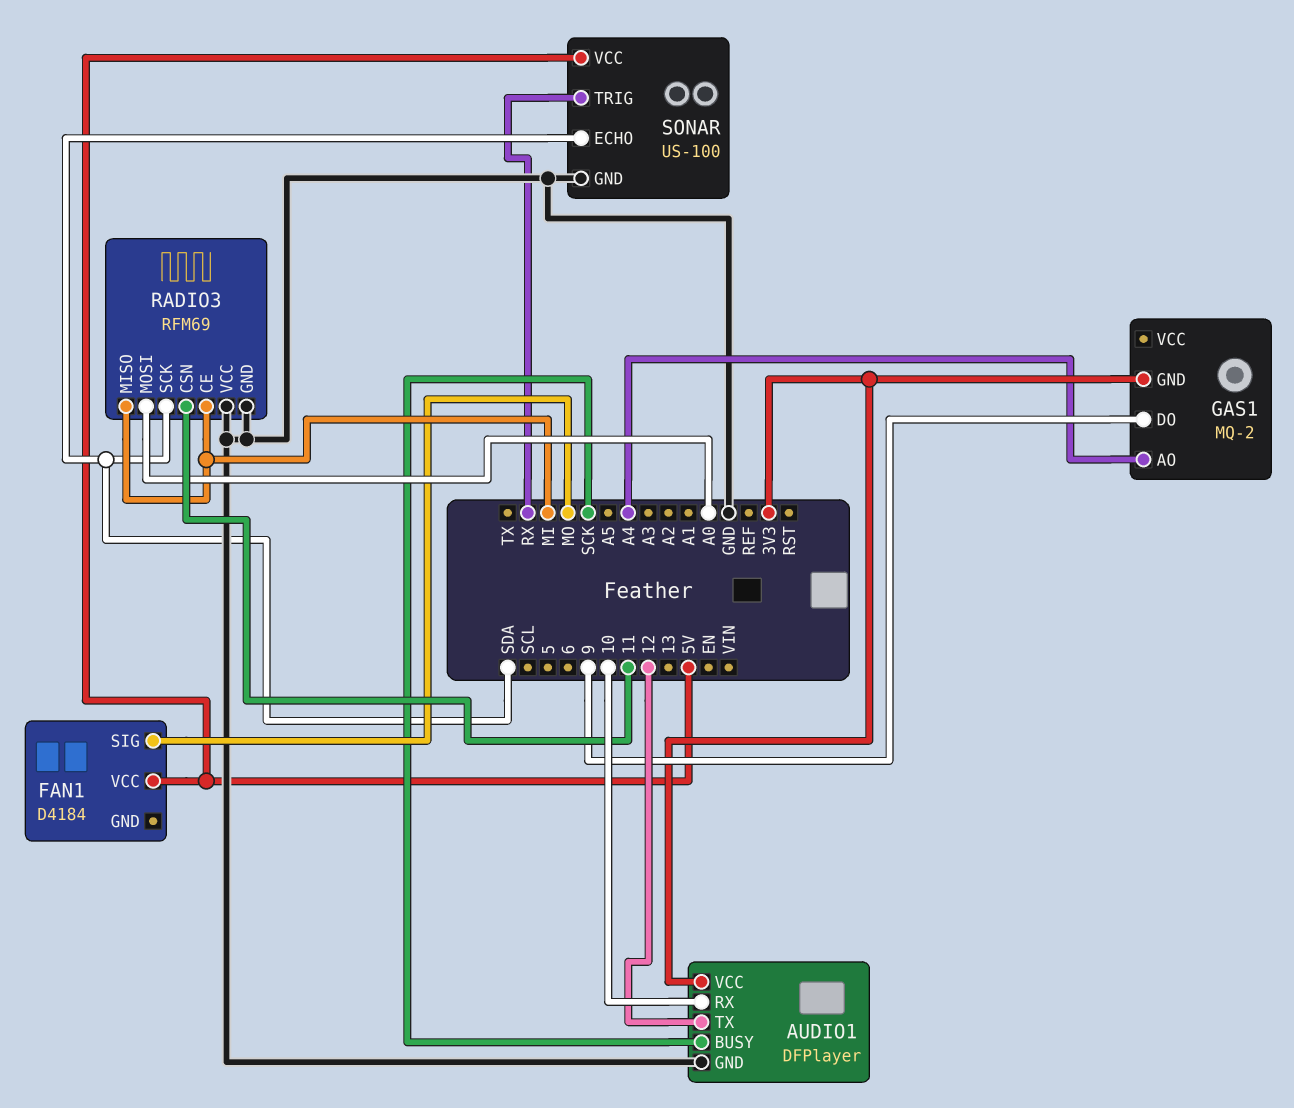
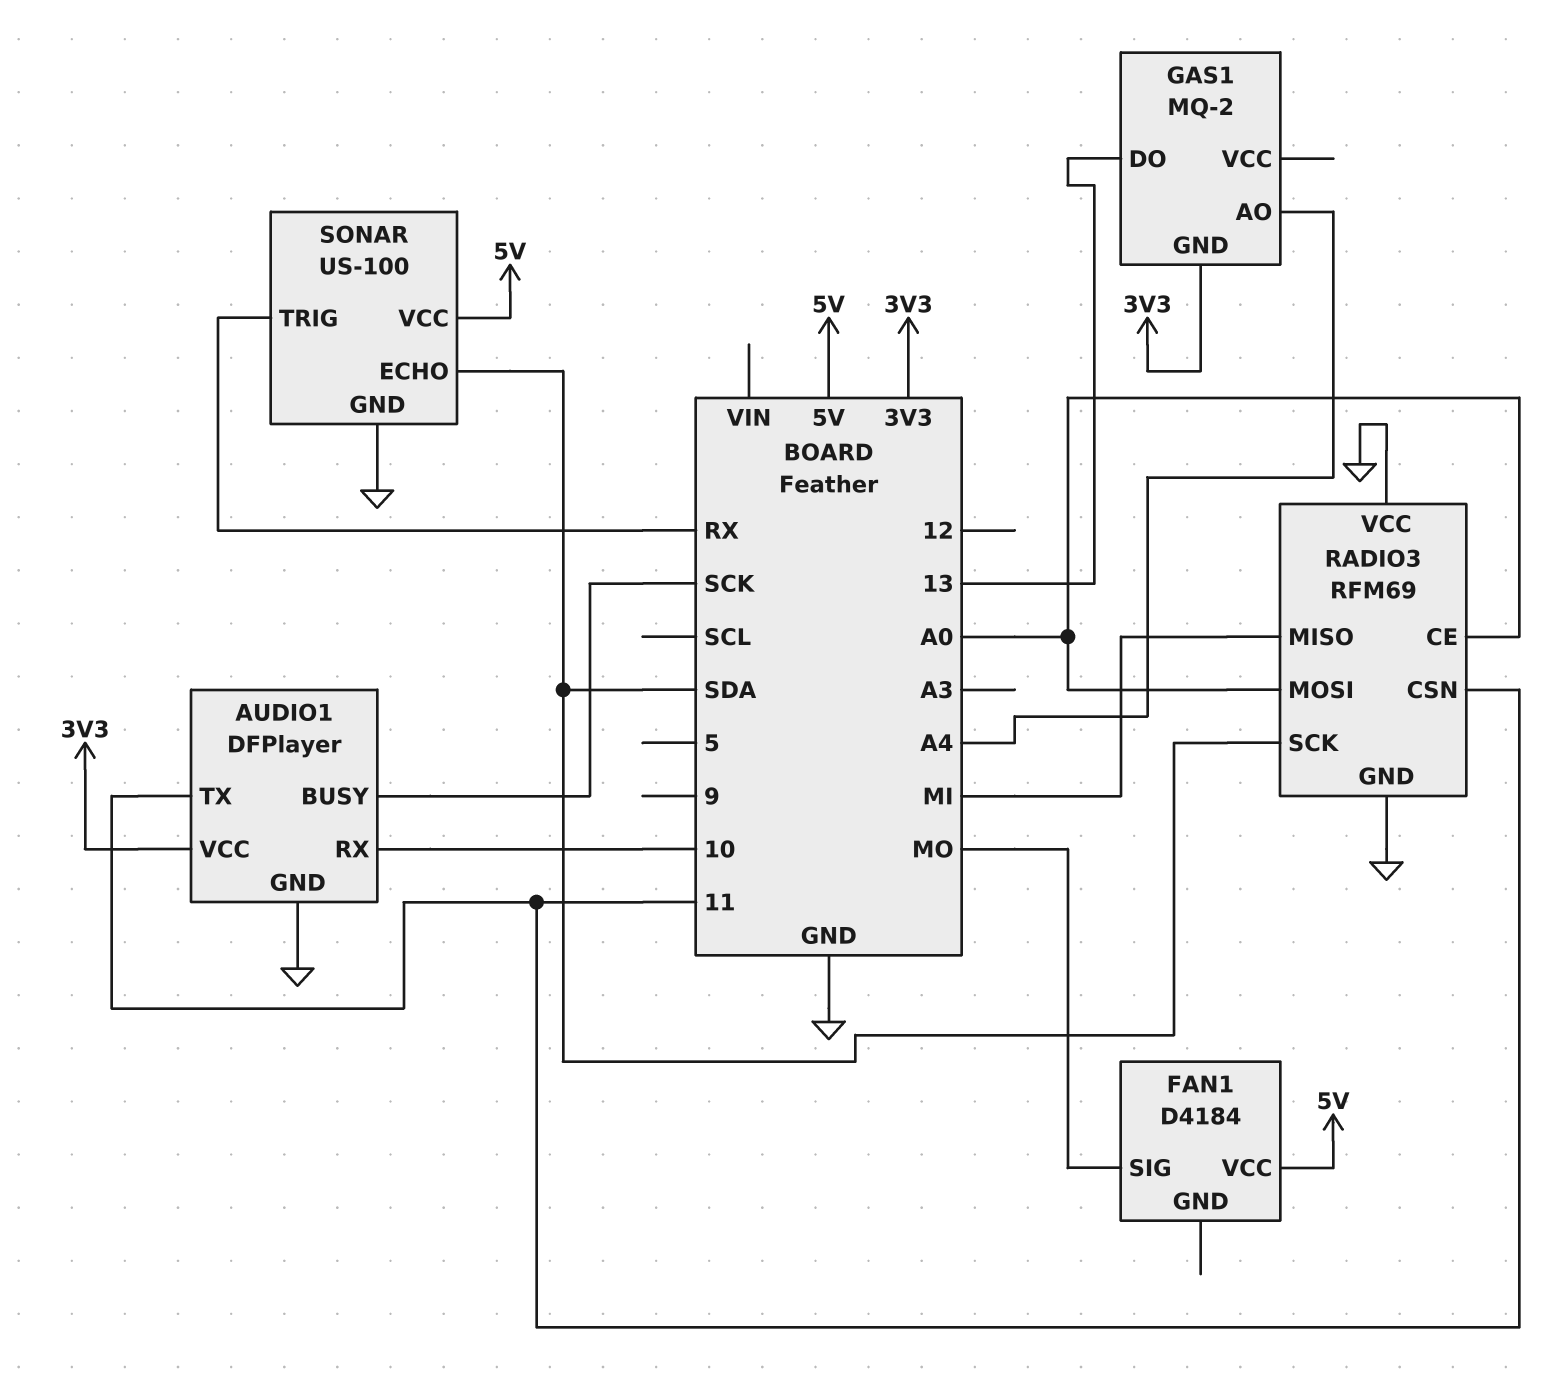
AUDIO1 pin TX: 12 -> 11
GAS1 pin DO: 9 -> 13
RADIO3 pin CE: MI -> A0

